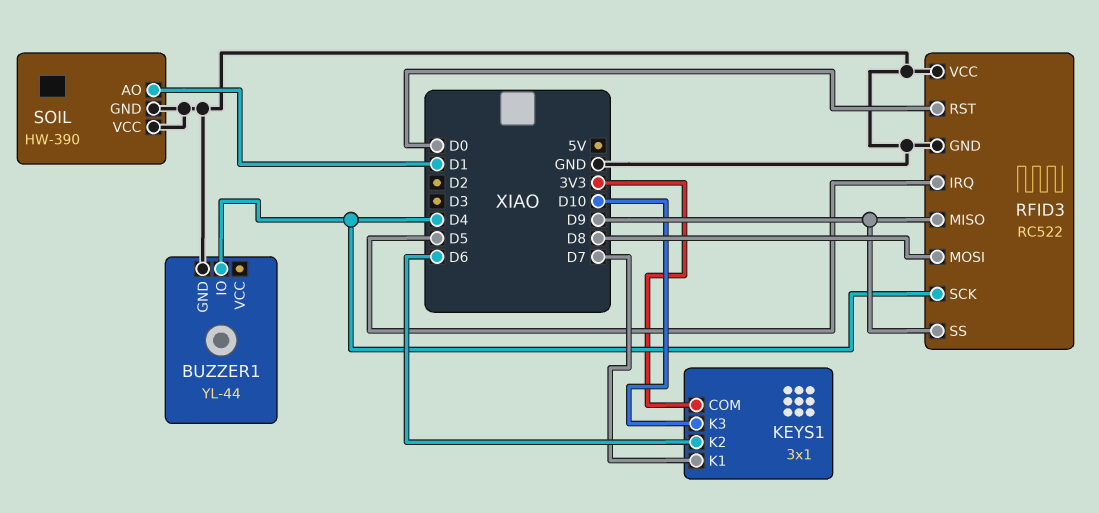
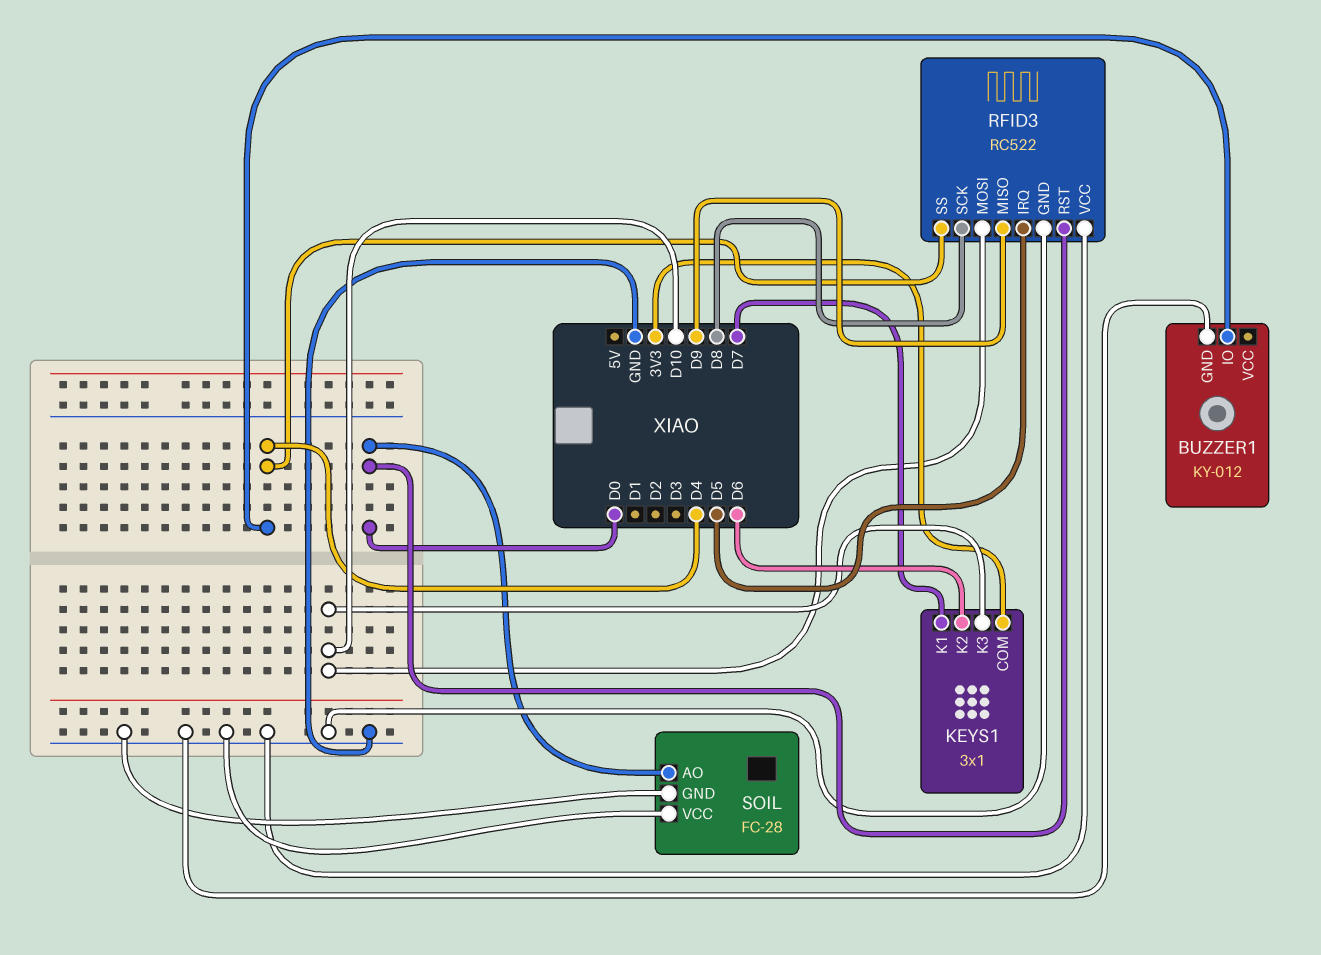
BUZZER1: YL-44 -> KY-012
RFID3 pin MOSI: D8 -> D10
RFID3 pin SCK: D4 -> D8
RFID3 pin SS: D9 -> D4
SOIL: HW-390 -> FC-28
SOIL pin AO: D1 -> D0

